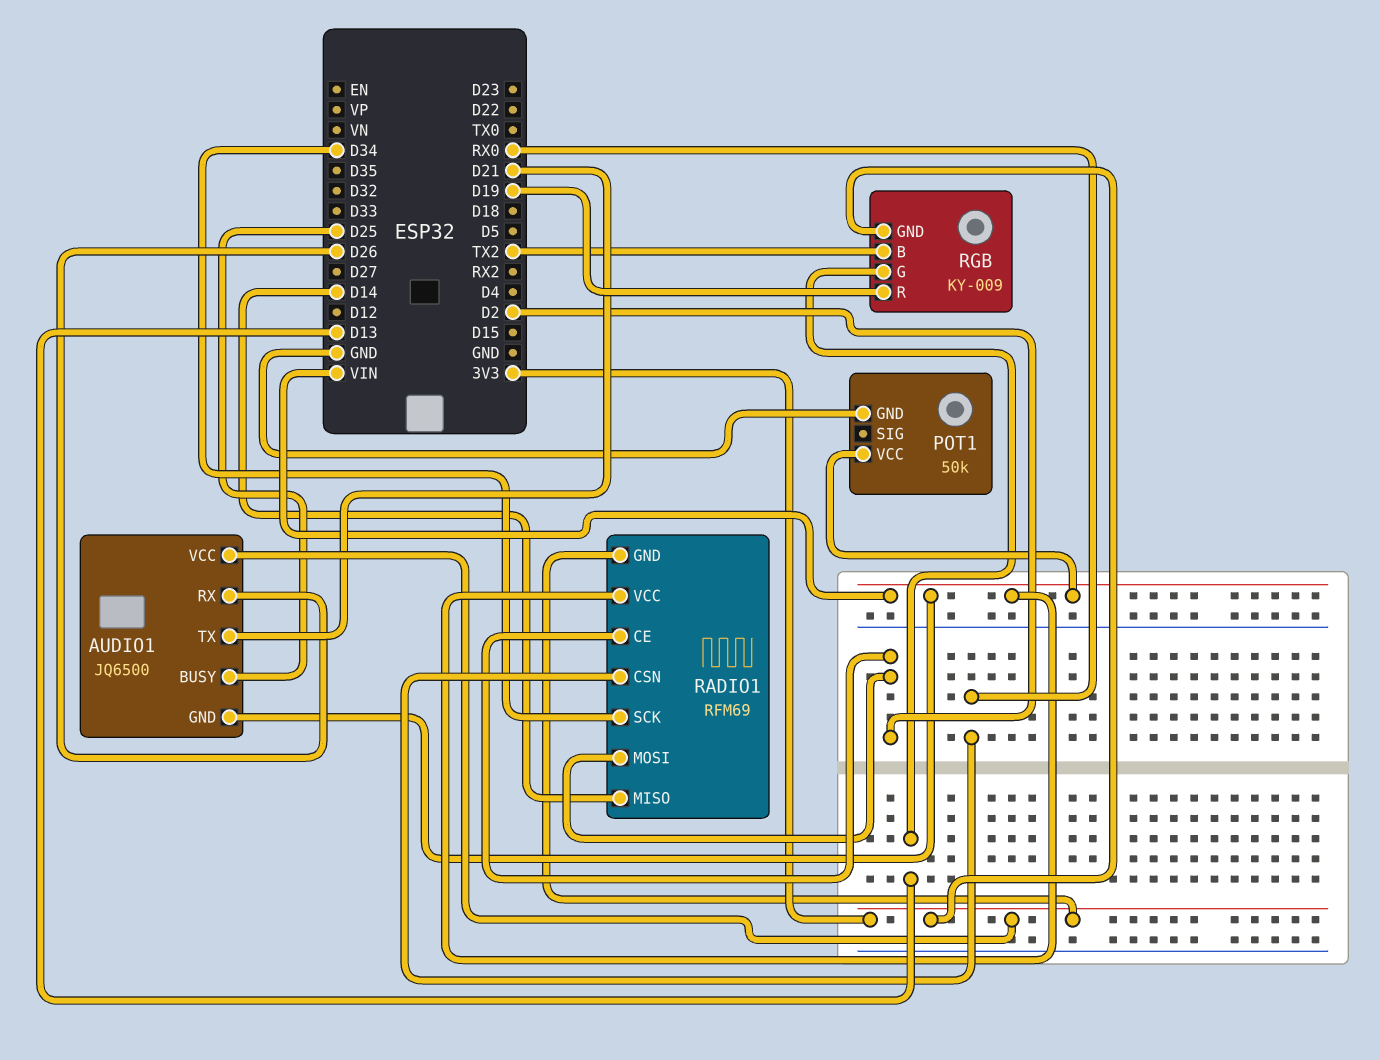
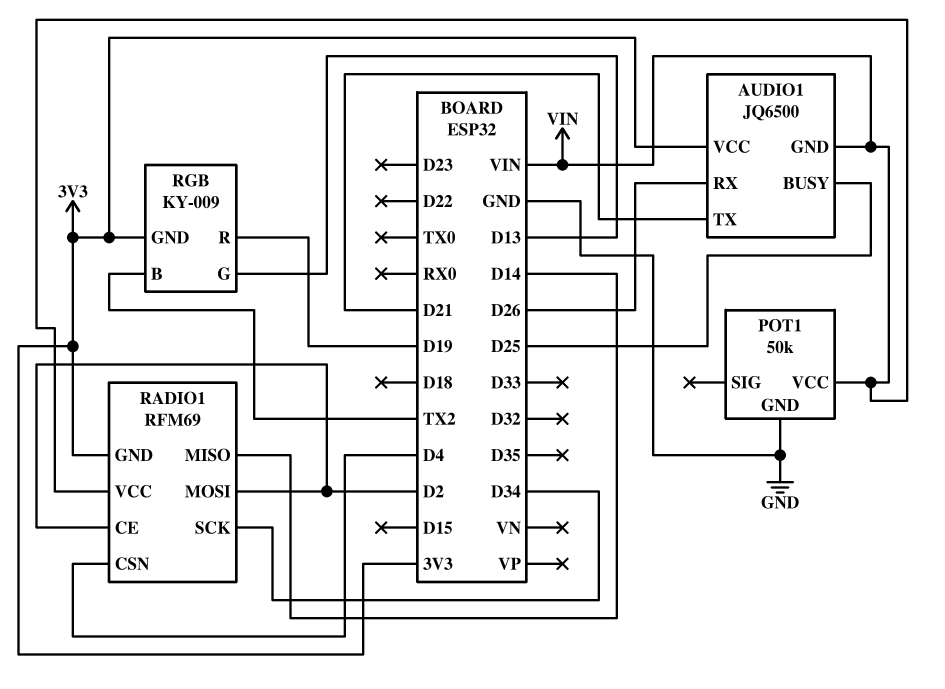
RADIO1 pin CSN: RX0 -> D4

